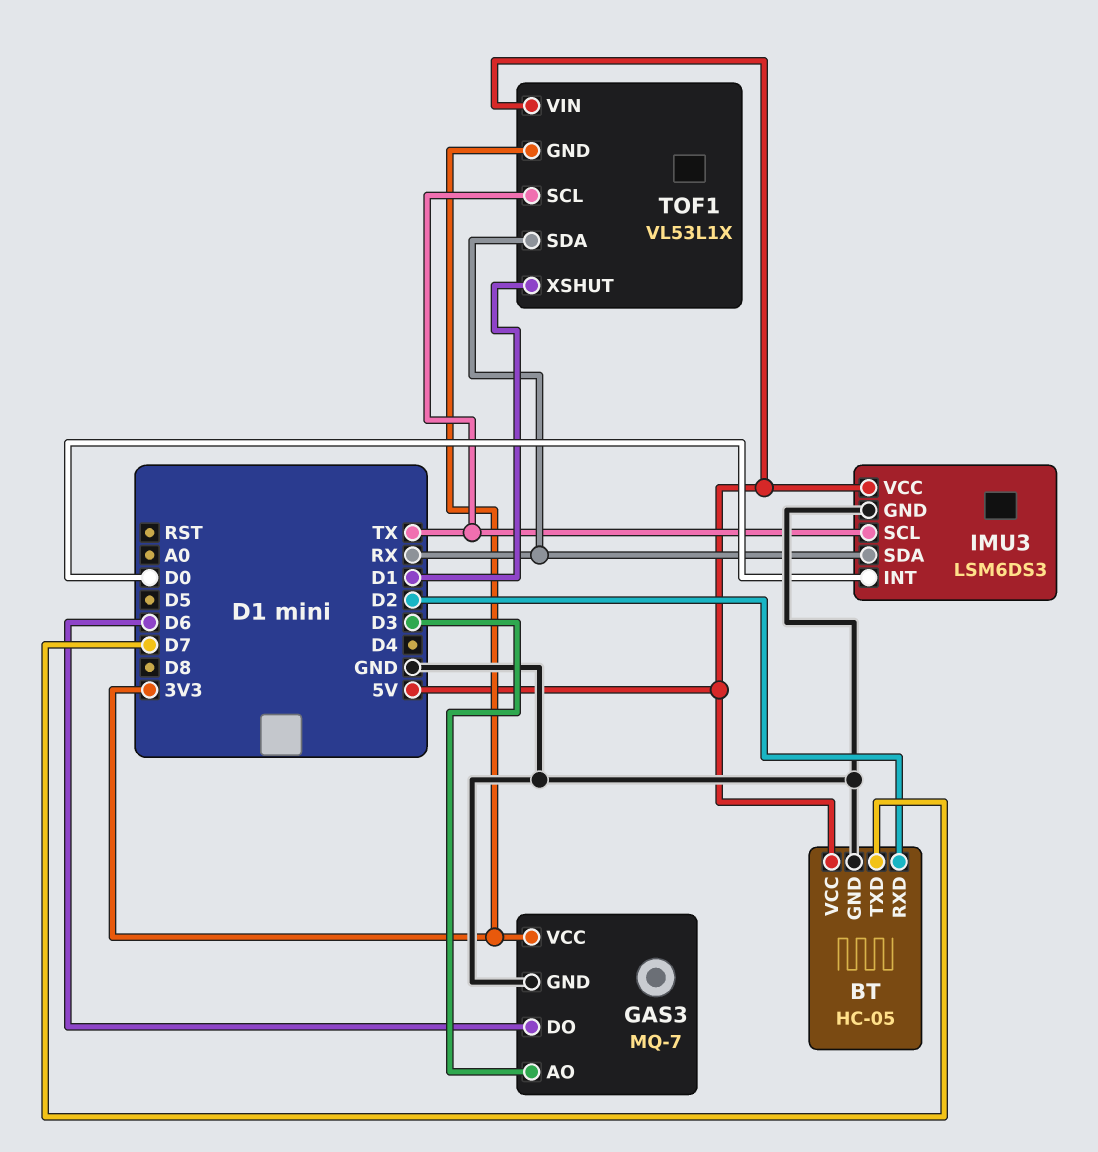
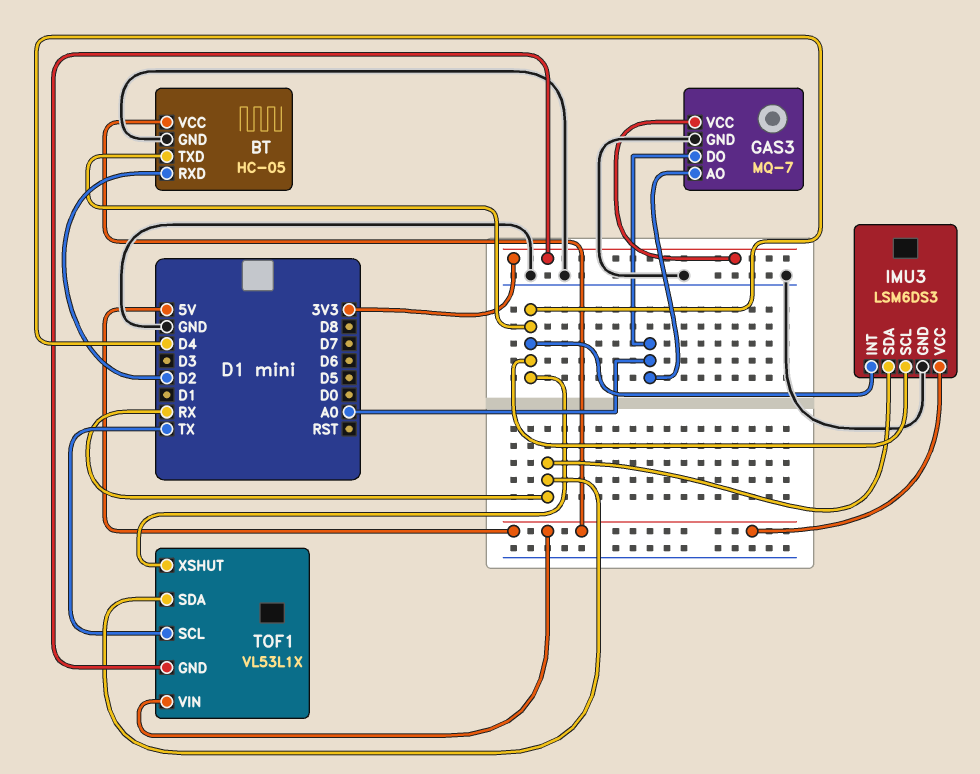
BT pin TXD: D7 -> D4
GAS3 pin AO: D3 -> A0
GAS3 pin DO: D6 -> A0
IMU3 pin INT: D0 -> D4
IMU3 pin SCL: TX -> D4
TOF1 pin XSHUT: D1 -> D4

